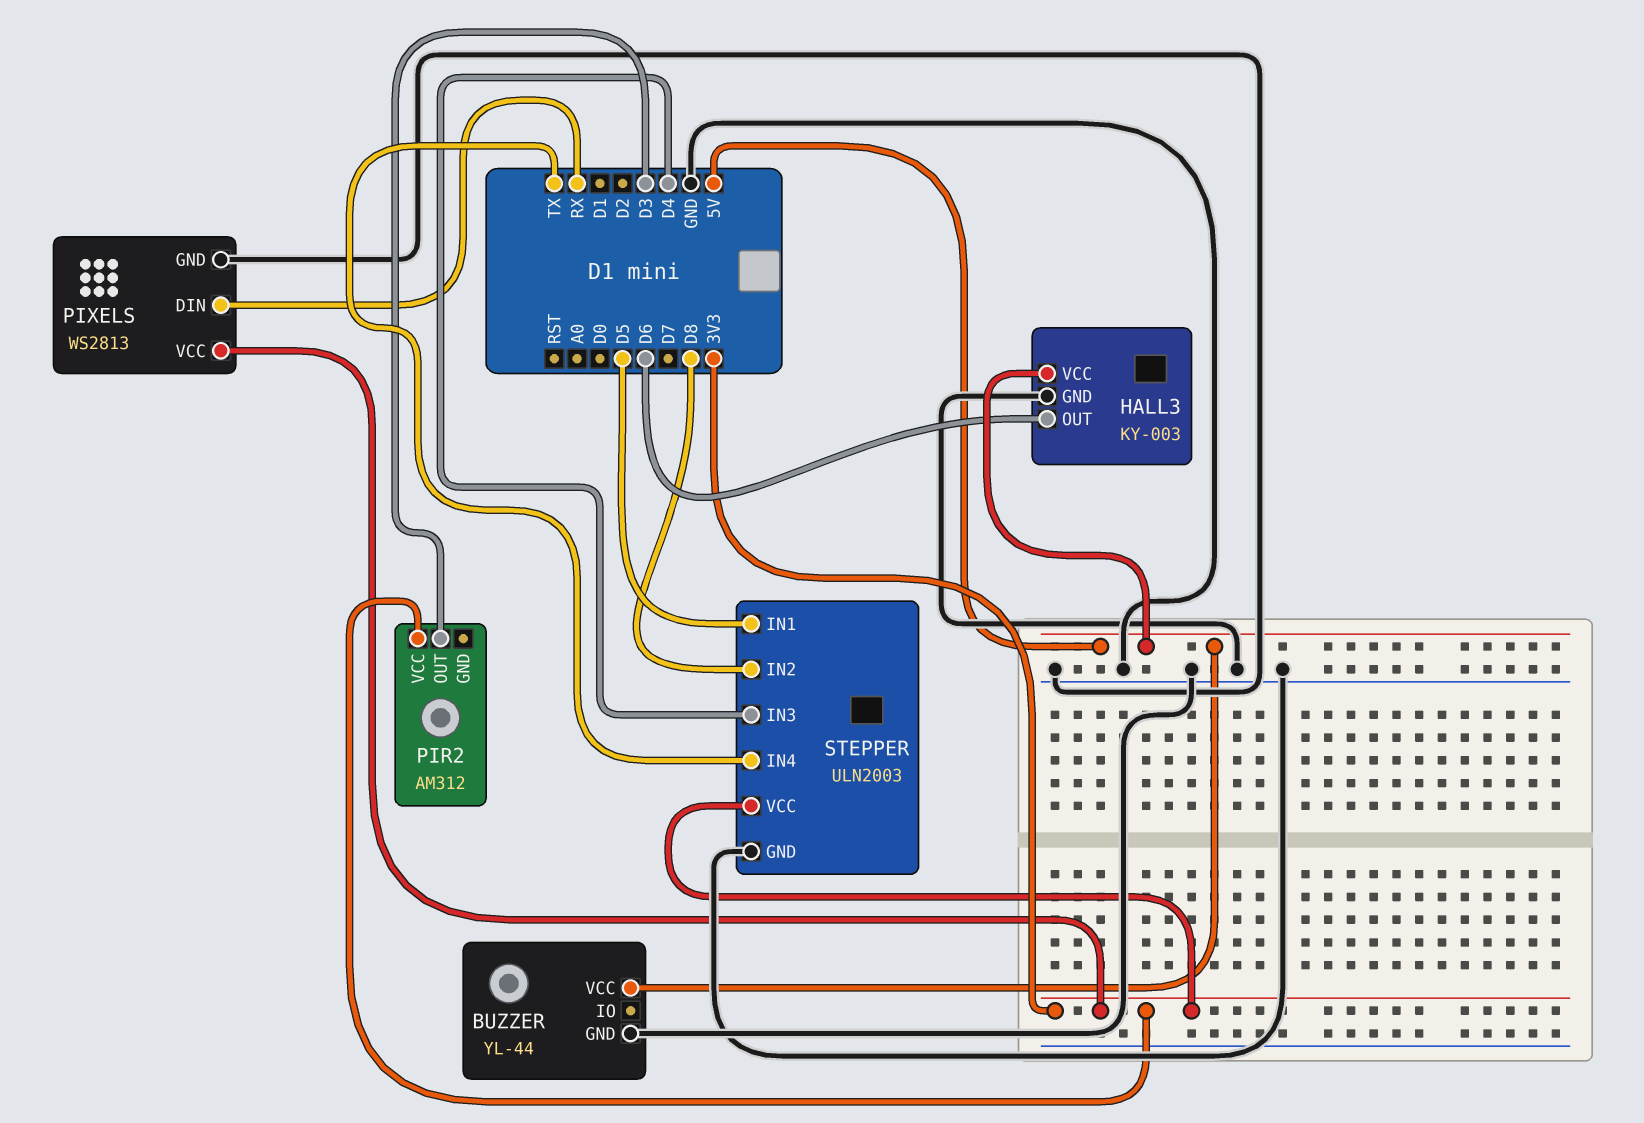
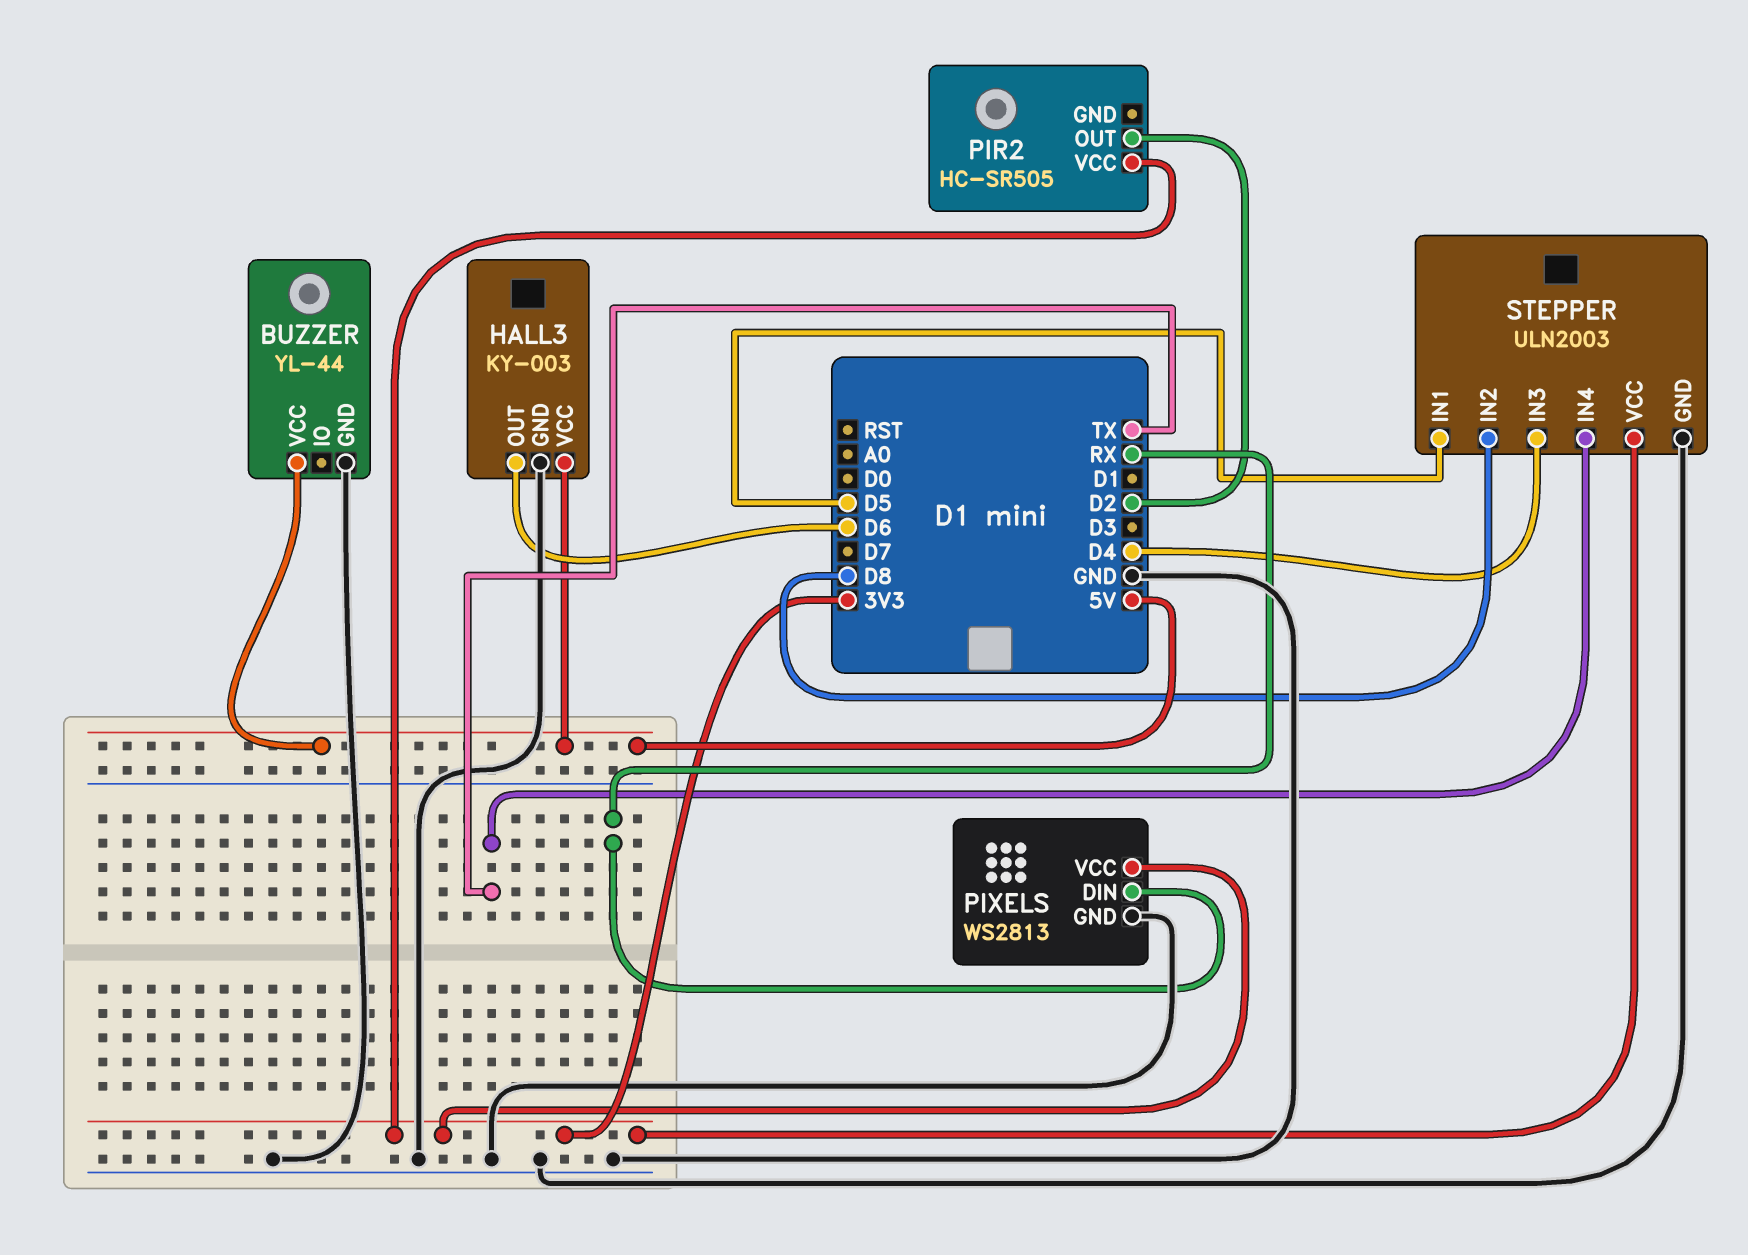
PIR2: AM312 -> HC-SR505
PIR2 pin OUT: D3 -> D2

